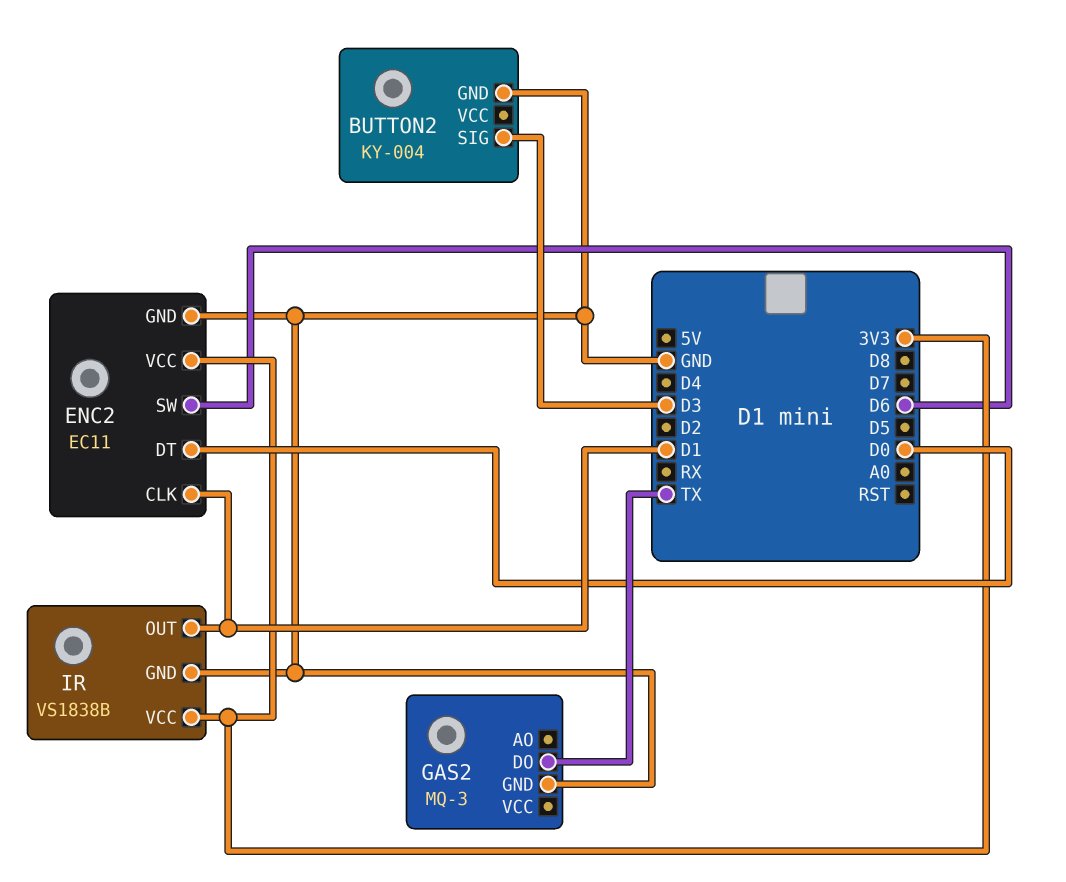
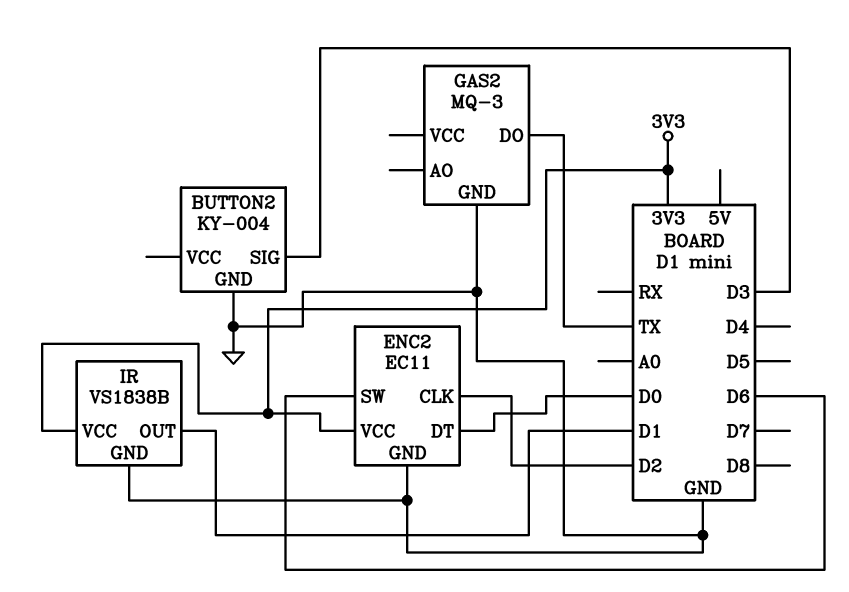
ENC2 pin CLK: D1 -> D2

